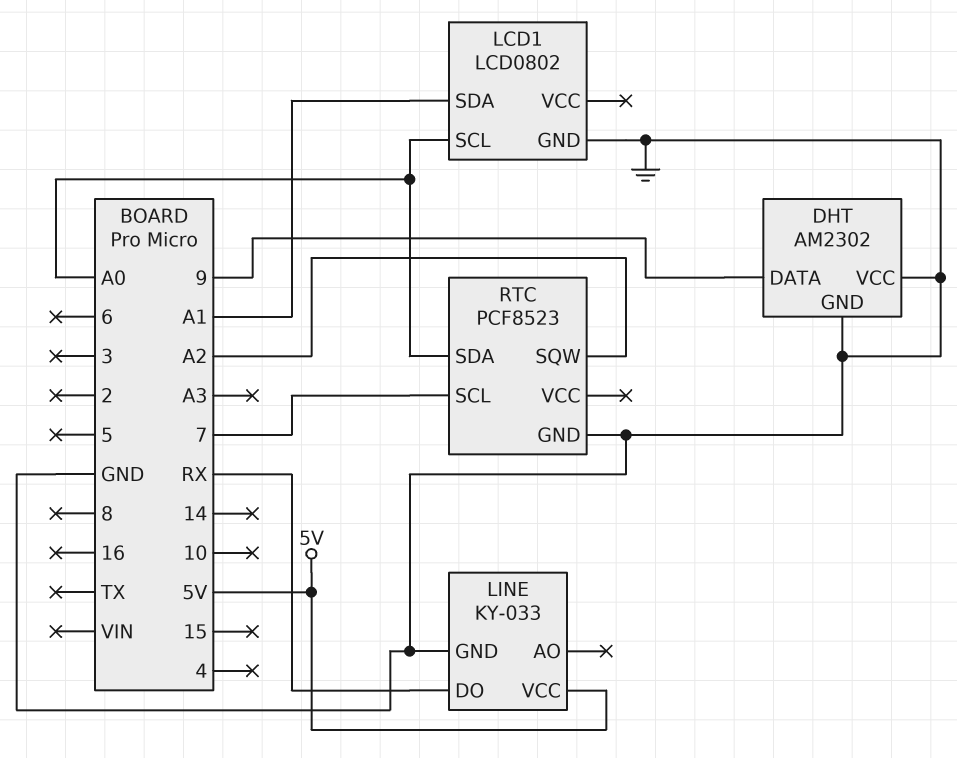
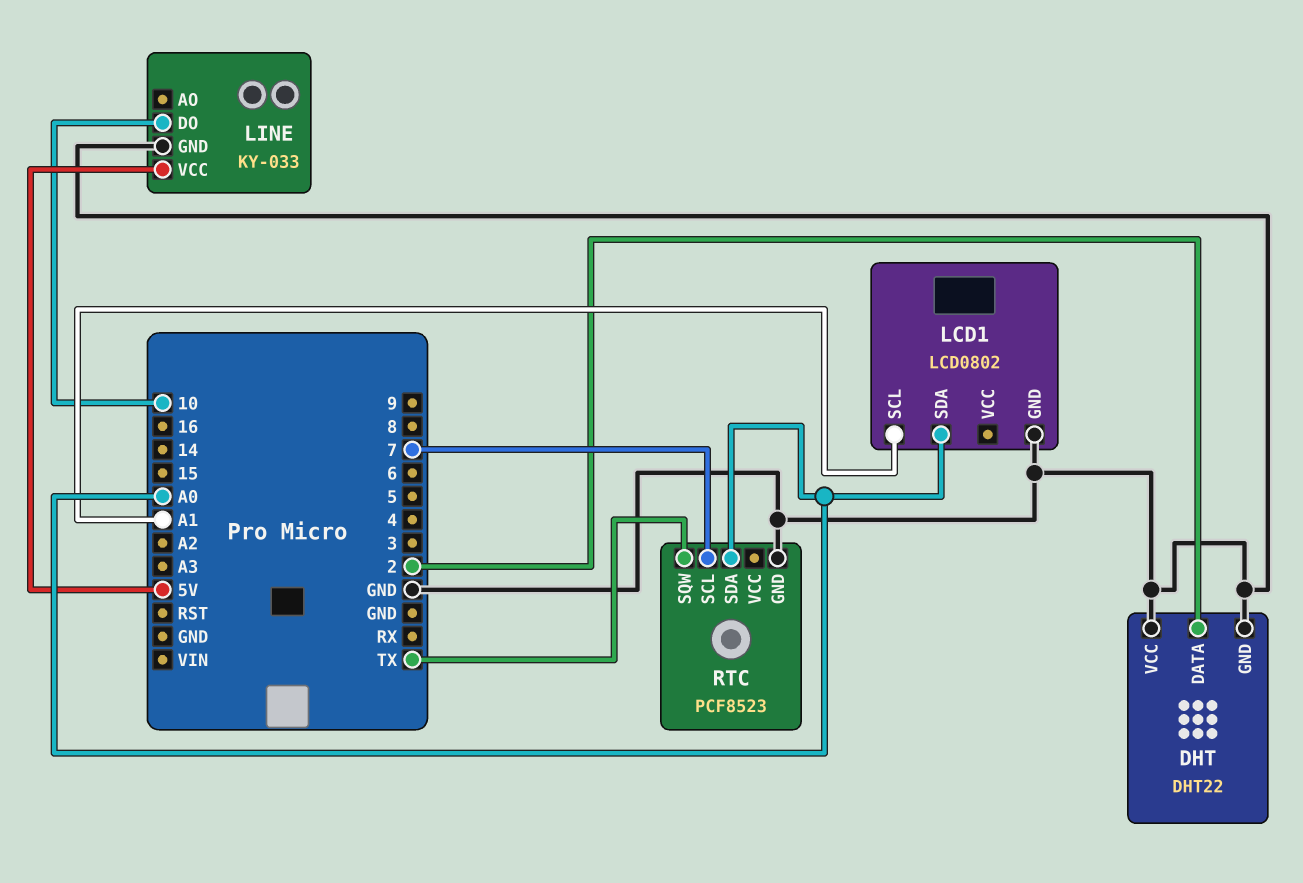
DHT: AM2302 -> DHT22
DHT pin DATA: 9 -> 2
LCD1 pin SCL: A0 -> A1
LCD1 pin SDA: A1 -> A0
LINE pin DO: RX -> 10
RTC pin SQW: A2 -> TX

